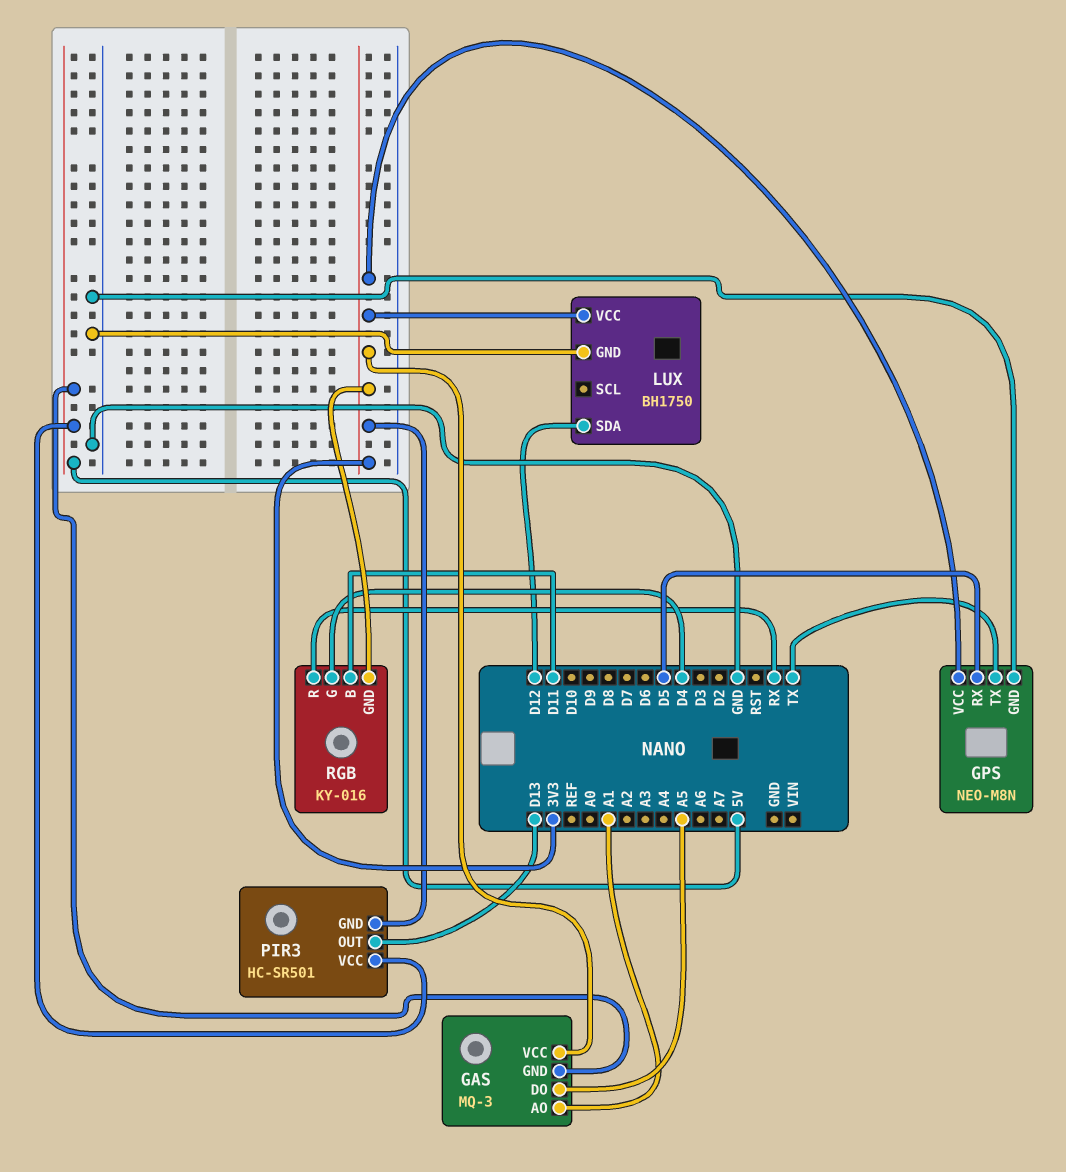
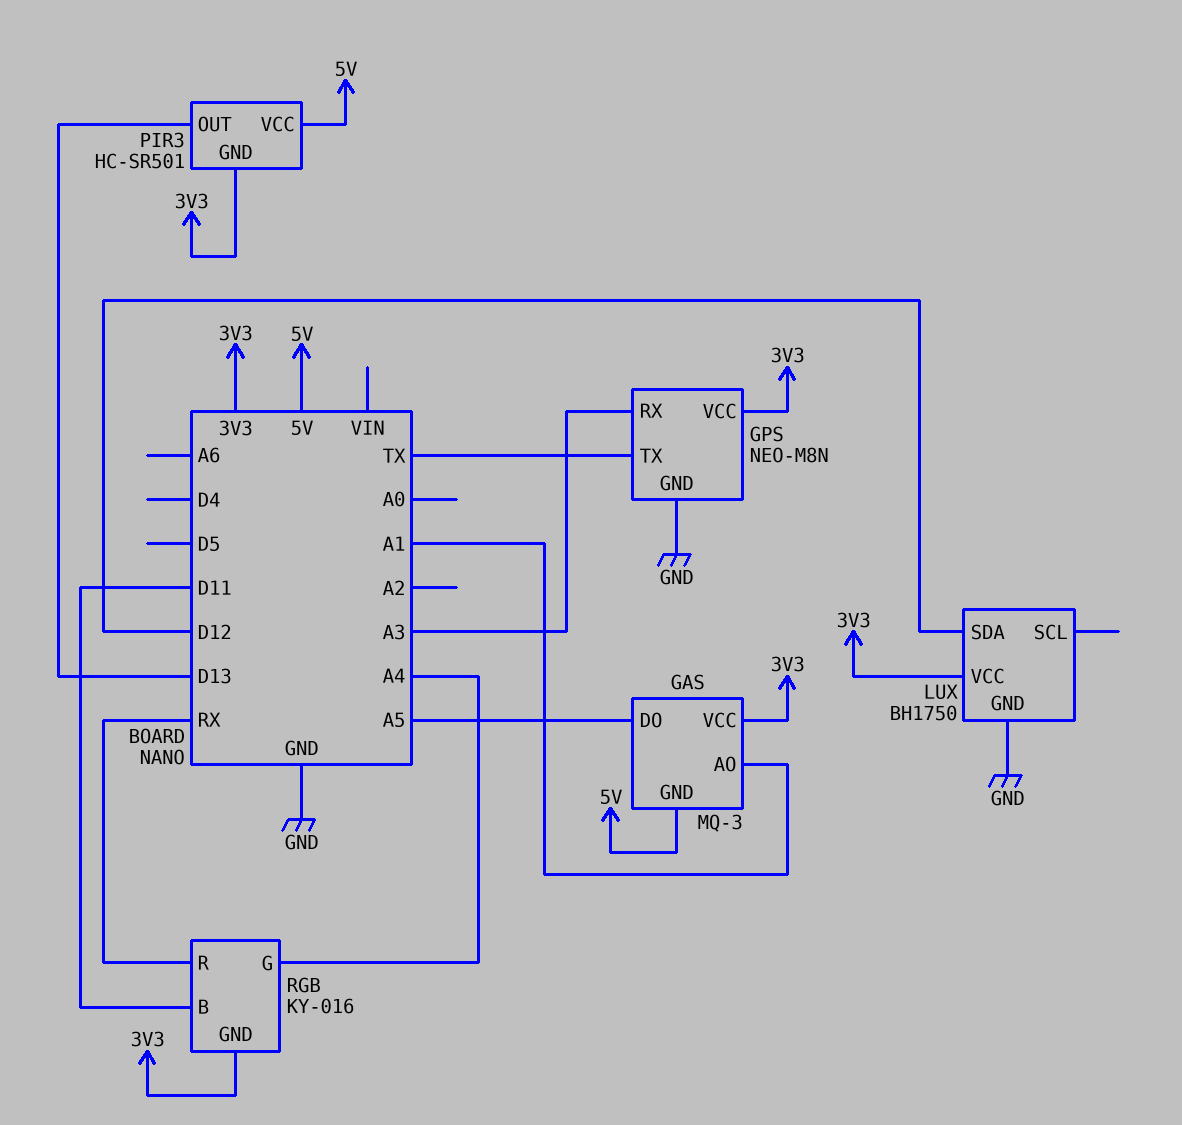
GPS pin RX: D5 -> A3
RGB pin G: D4 -> A4

